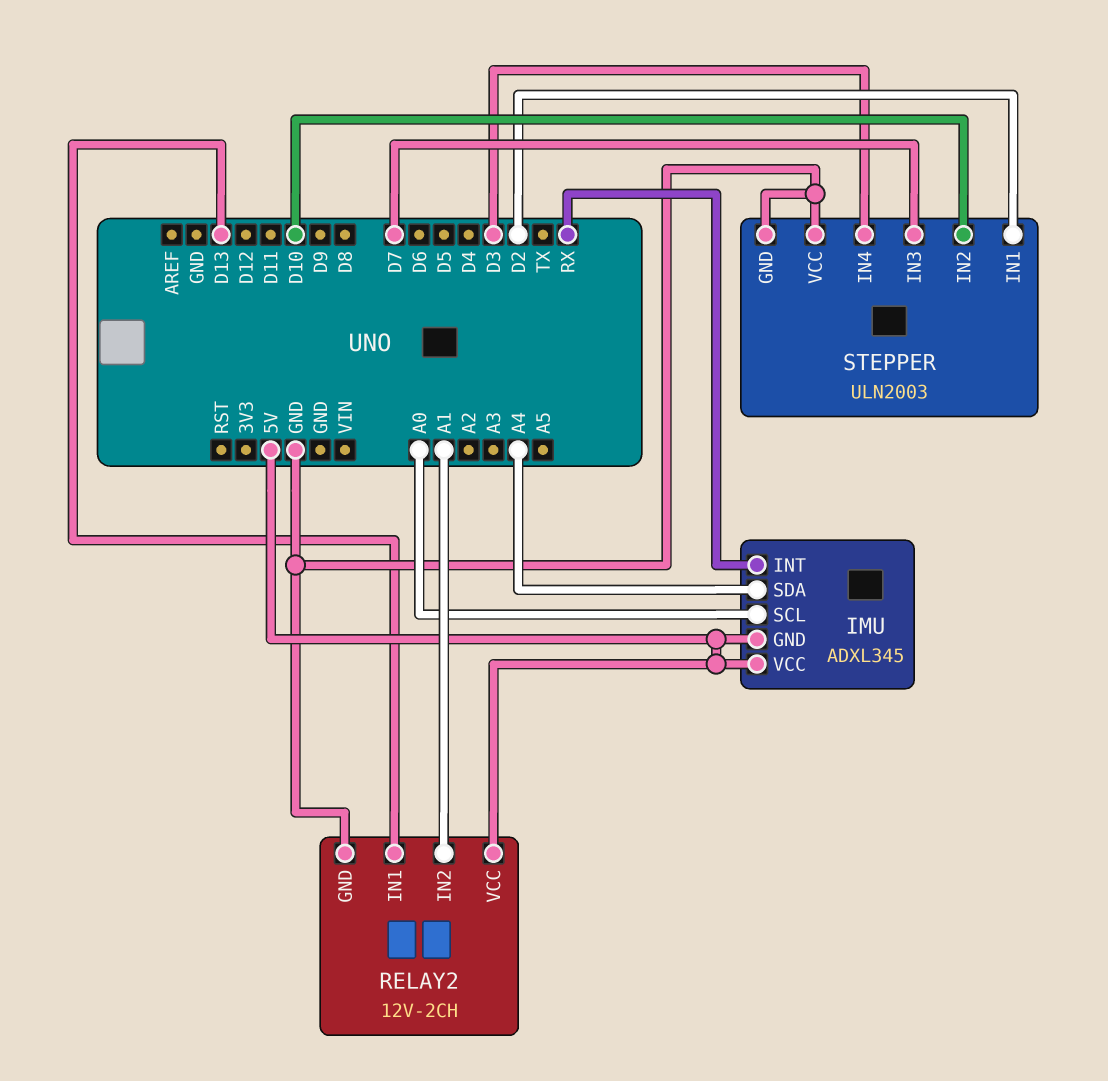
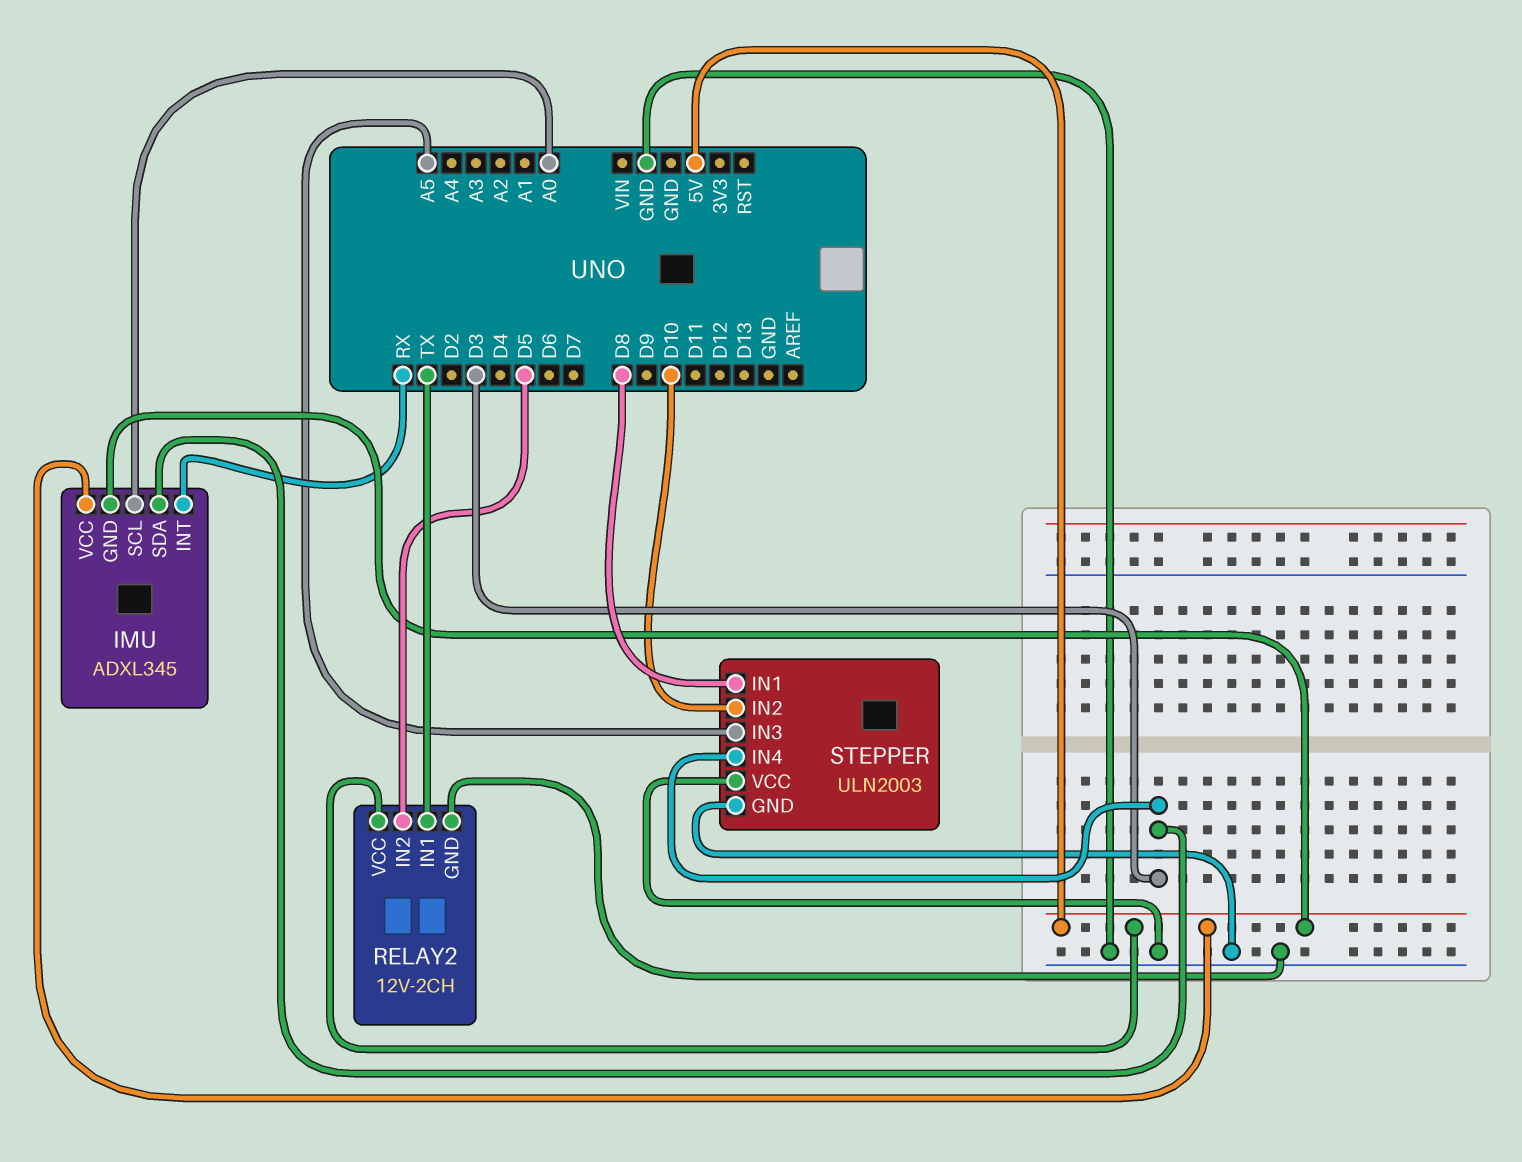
IMU pin SDA: A4 -> D3
RELAY2 pin IN1: D13 -> TX
RELAY2 pin IN2: A1 -> D5
STEPPER pin IN1: D2 -> D8
STEPPER pin IN3: D7 -> A5

